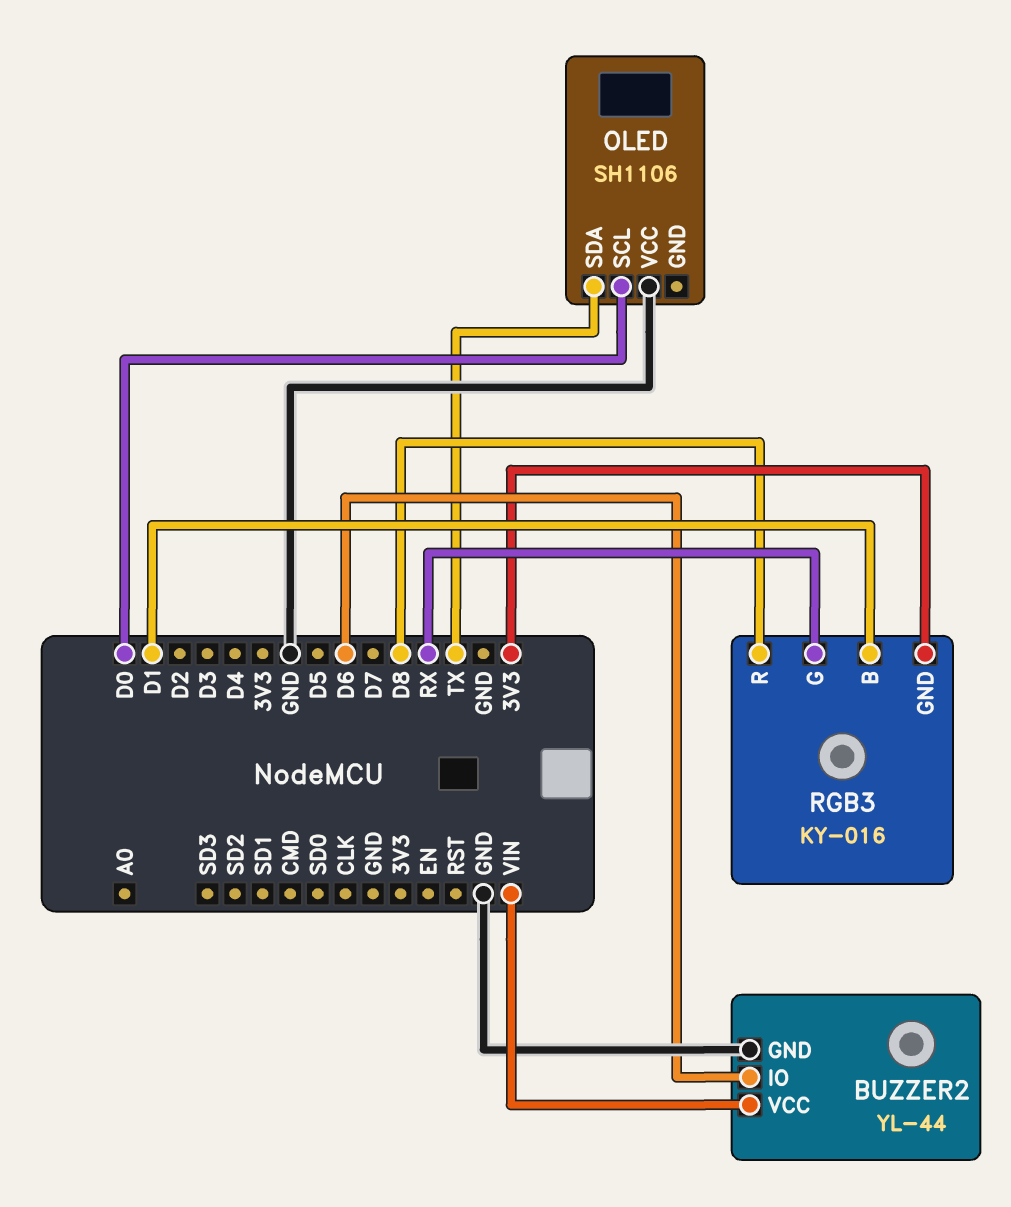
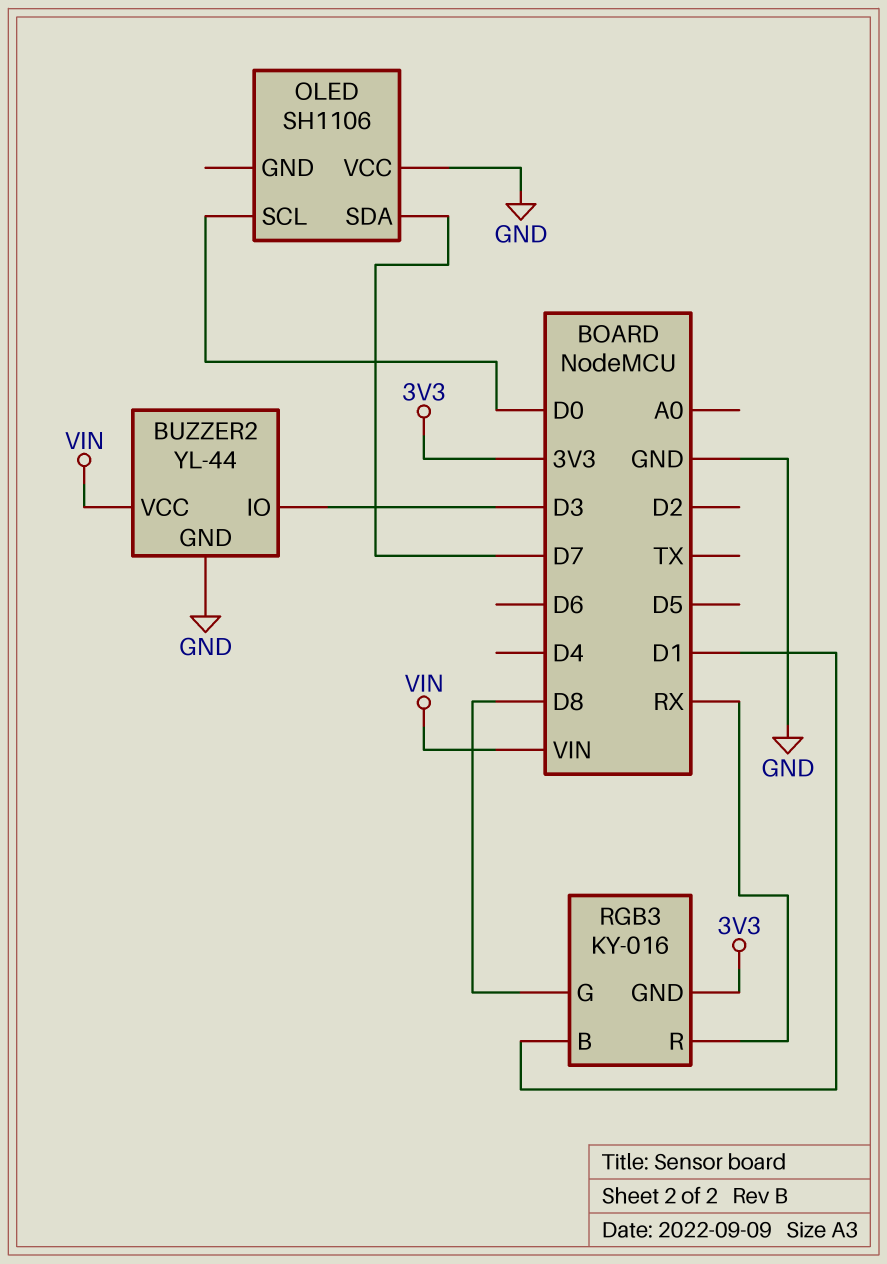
BUZZER2 pin IO: D6 -> D3
OLED pin SDA: TX -> D7
RGB3 pin G: RX -> D8
RGB3 pin R: D8 -> RX

